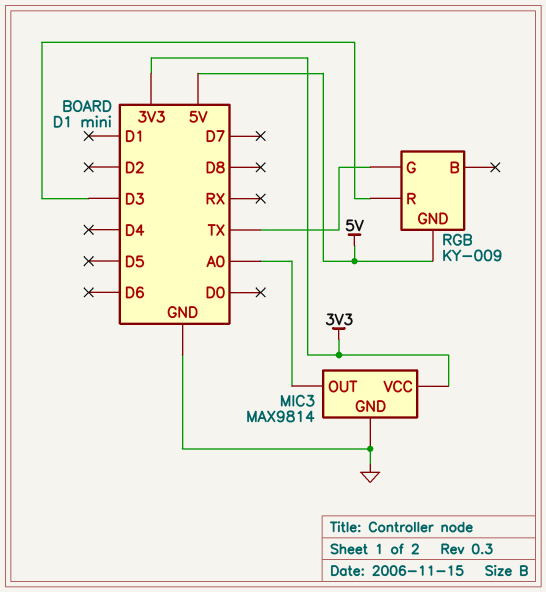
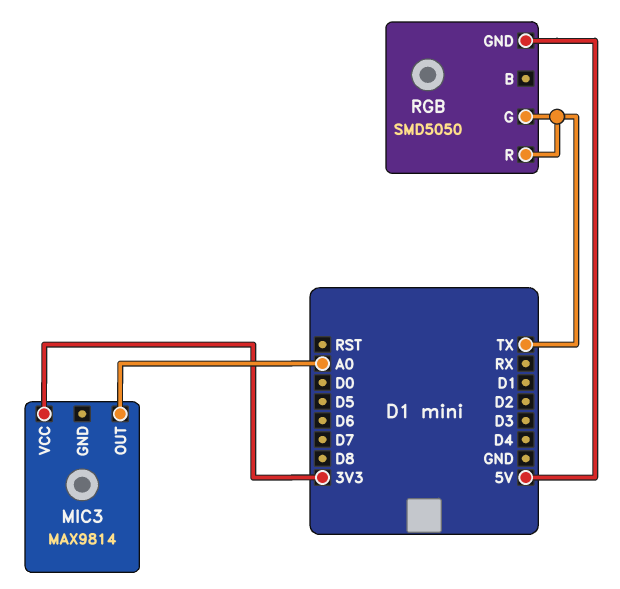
MIC3 pin GND: GND -> none
RGB: KY-009 -> SMD5050
RGB pin R: D3 -> TX

